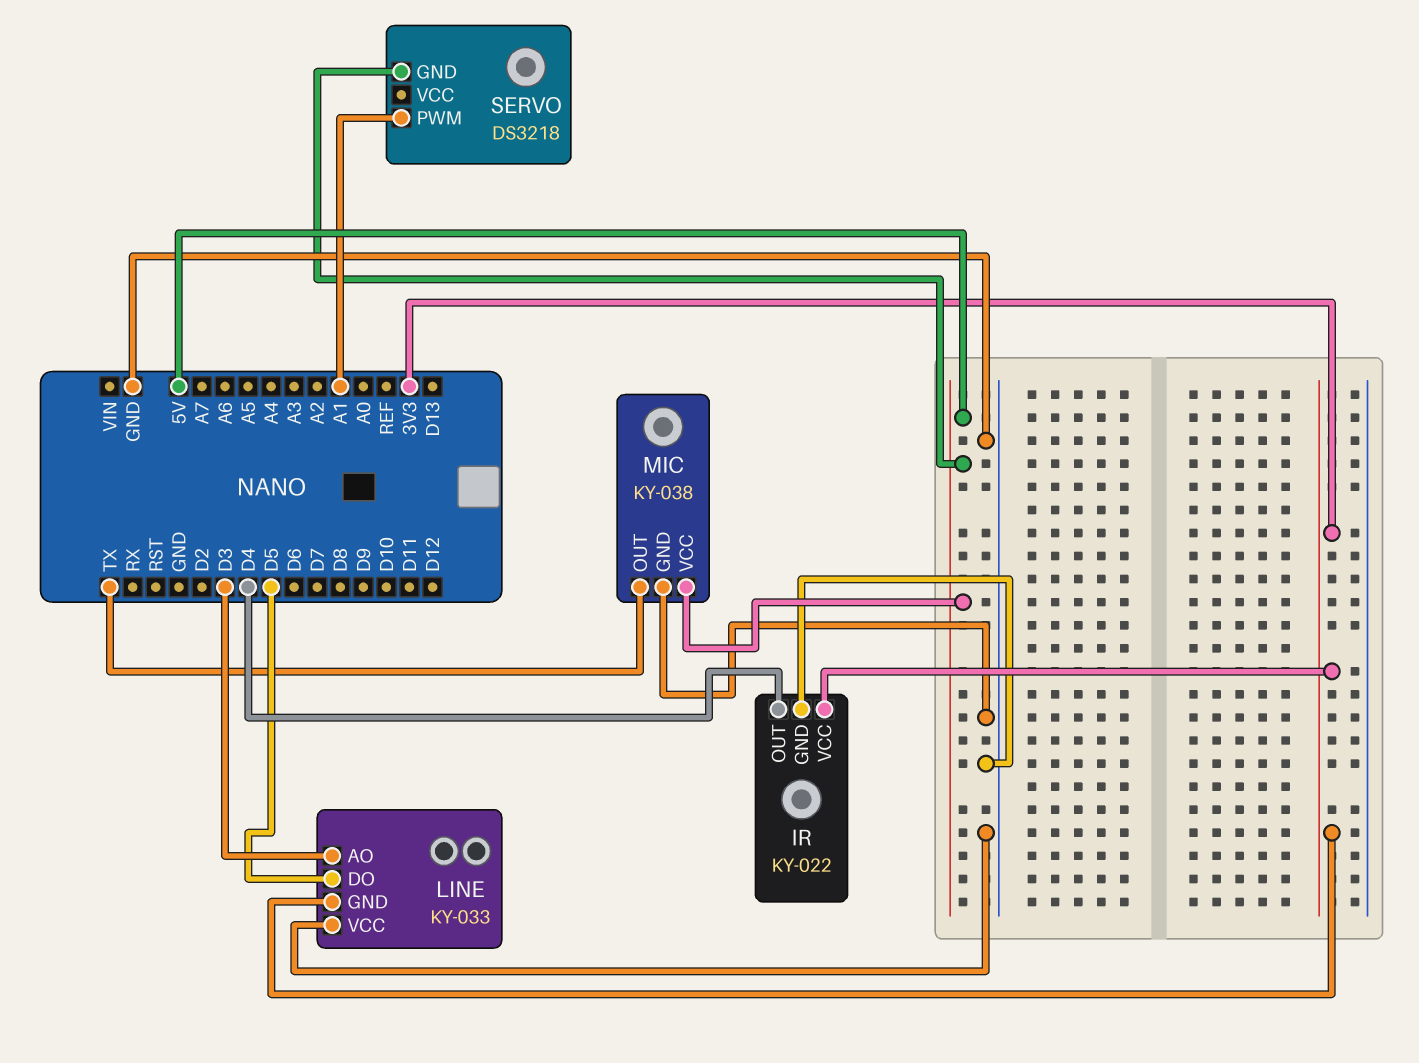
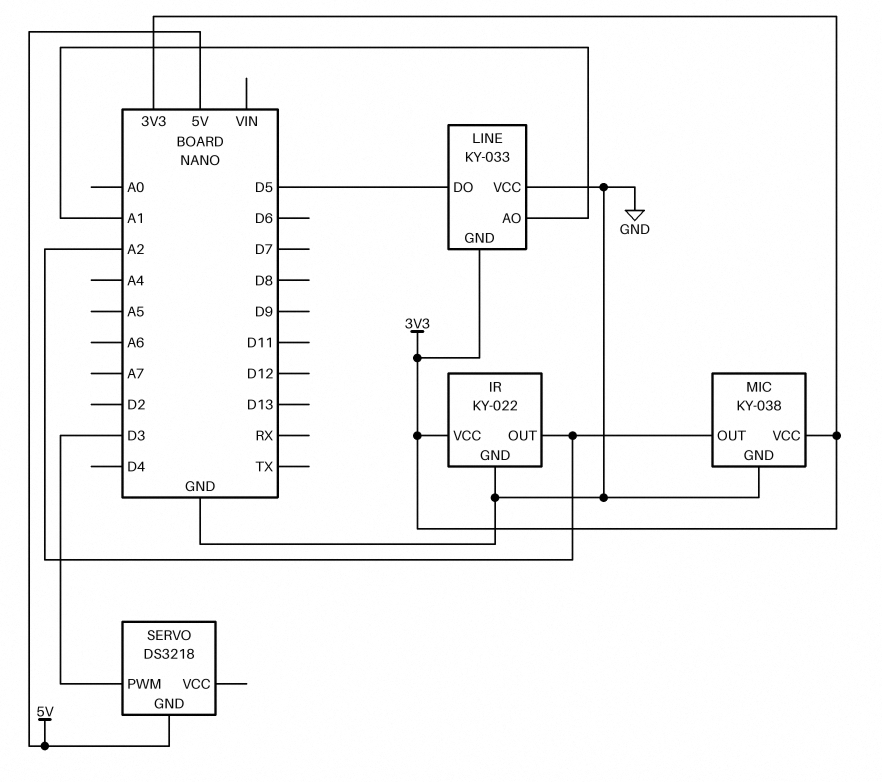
IR pin OUT: D4 -> A2
LINE pin AO: D3 -> A1
MIC pin OUT: TX -> A2
MIC pin VCC: 5V -> 3V3
SERVO pin PWM: A1 -> D3

